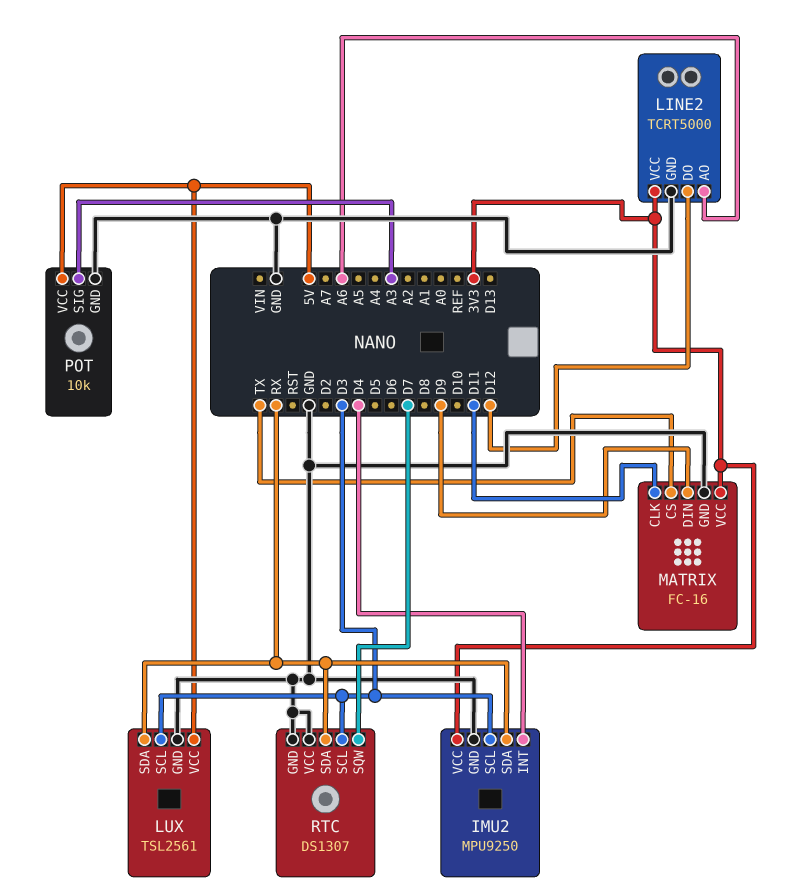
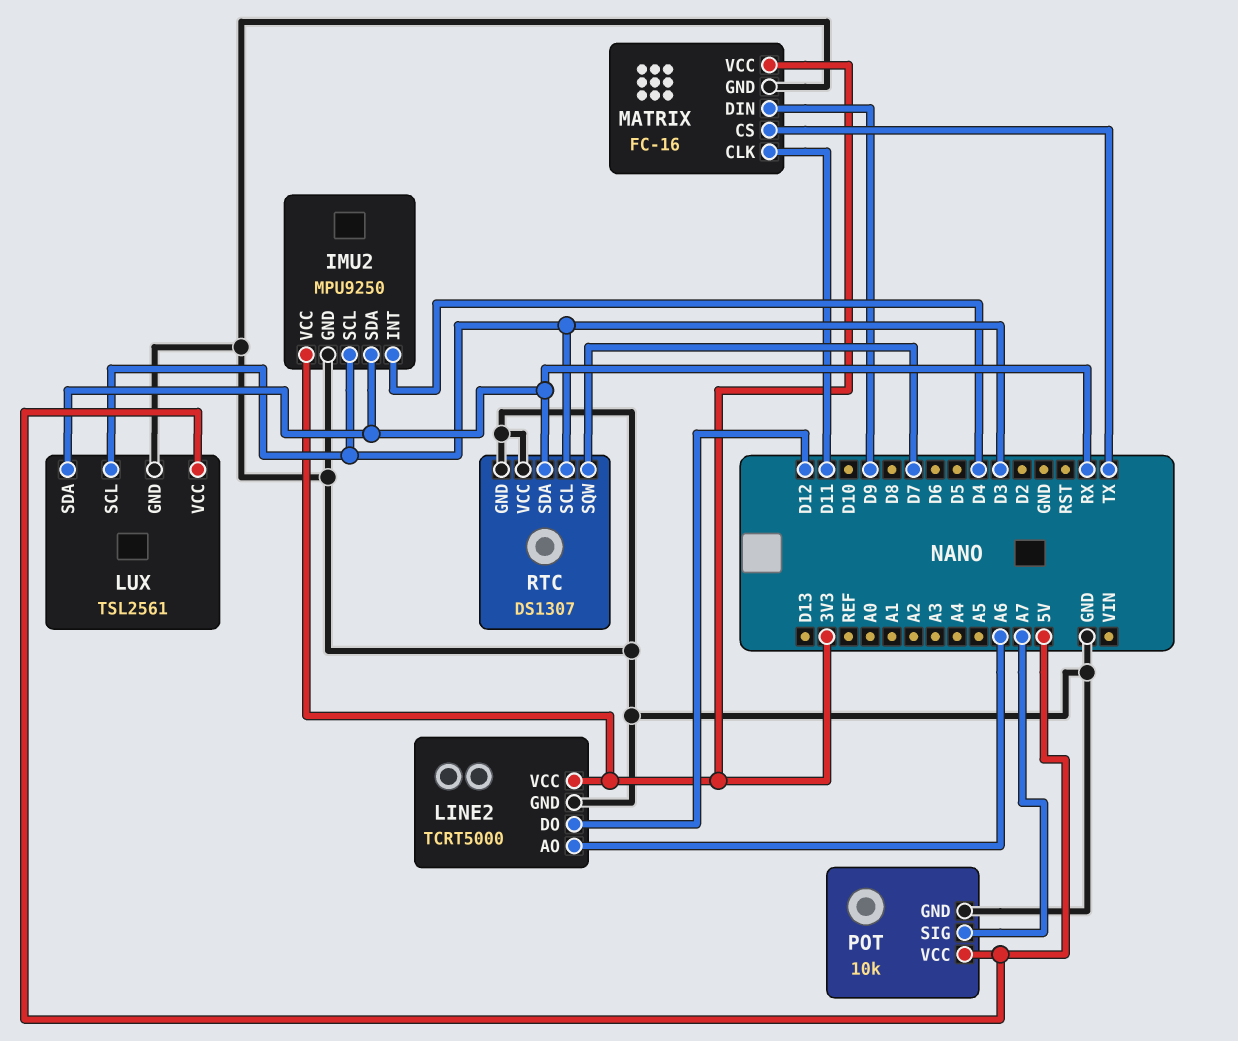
POT pin SIG: A3 -> A7

